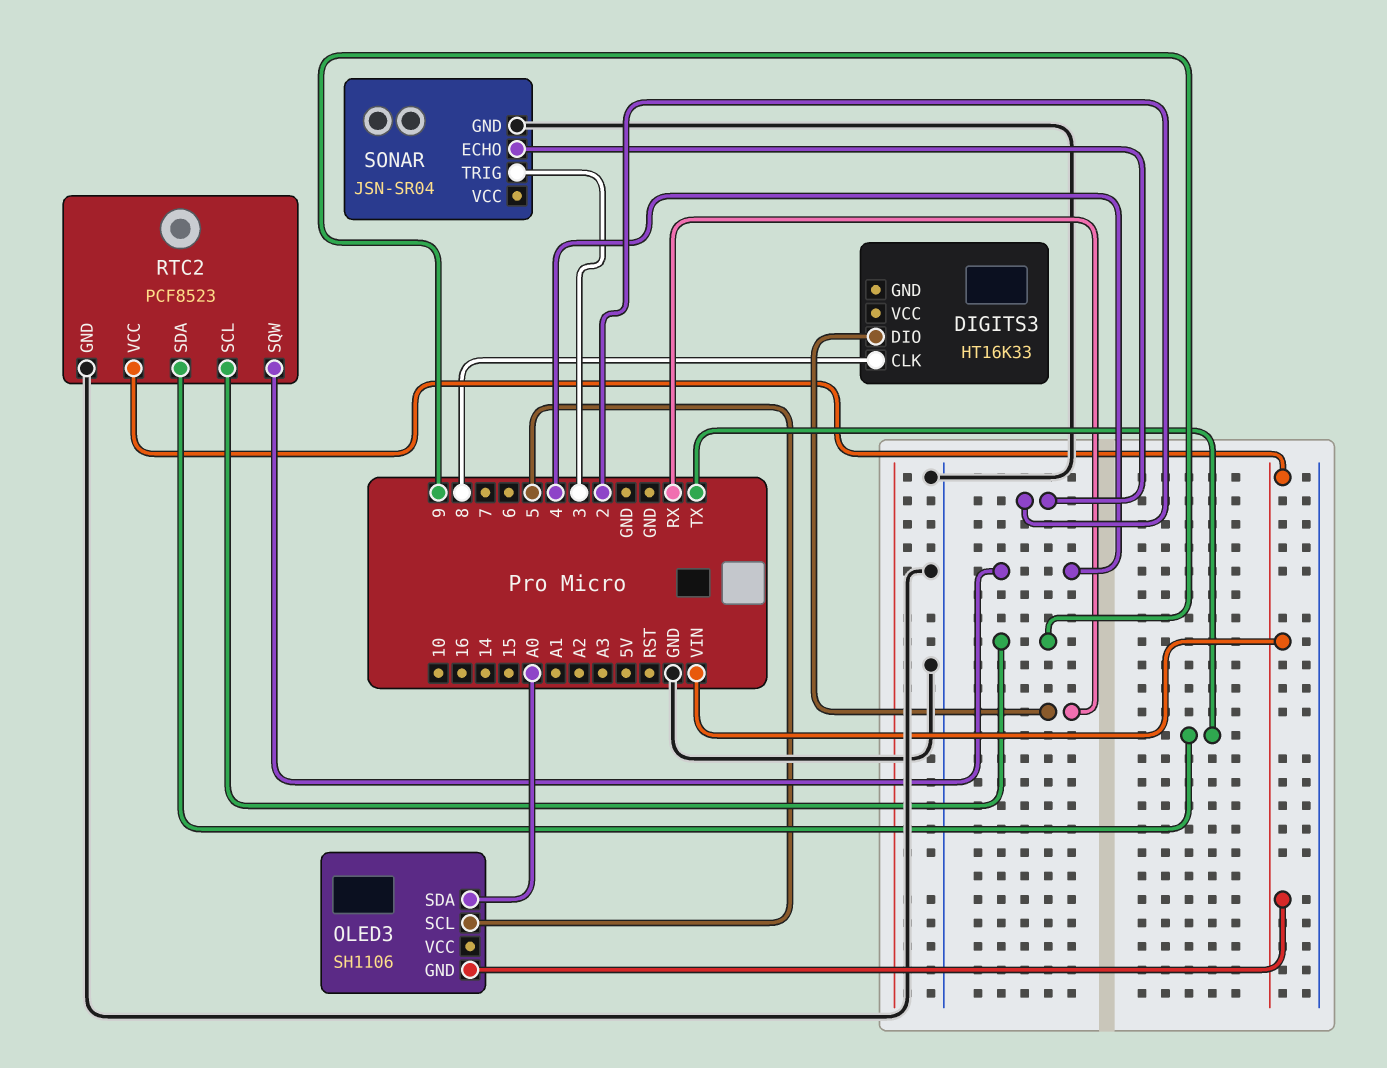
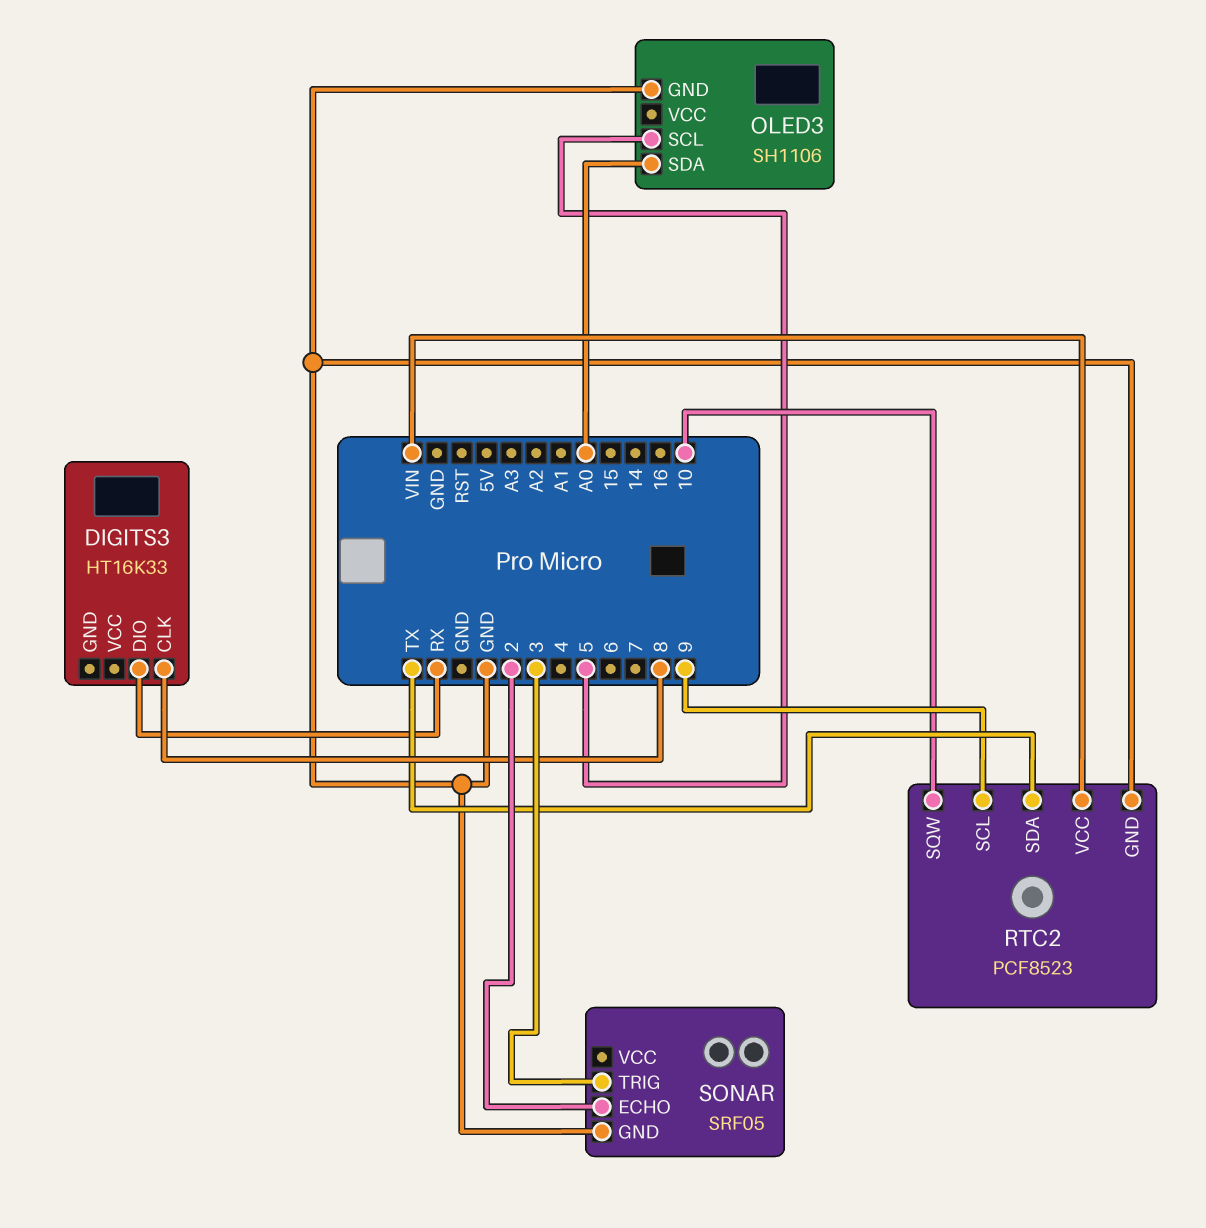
OLED3 pin GND: VIN -> GND
RTC2 pin SQW: 4 -> 10
SONAR: JSN-SR04 -> SRF05

